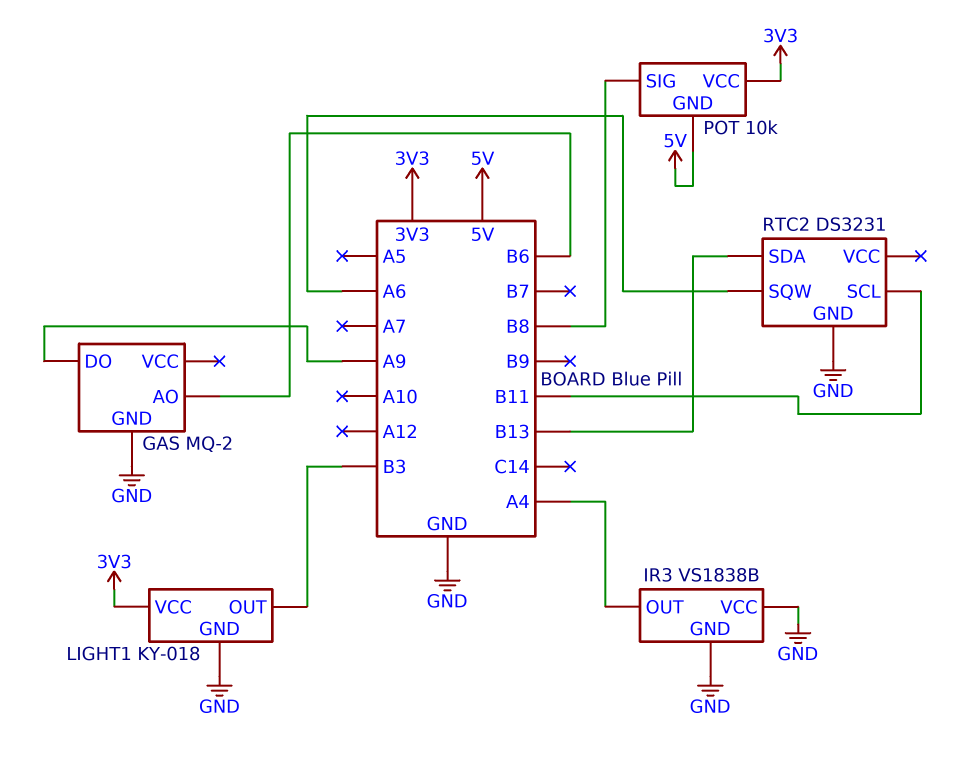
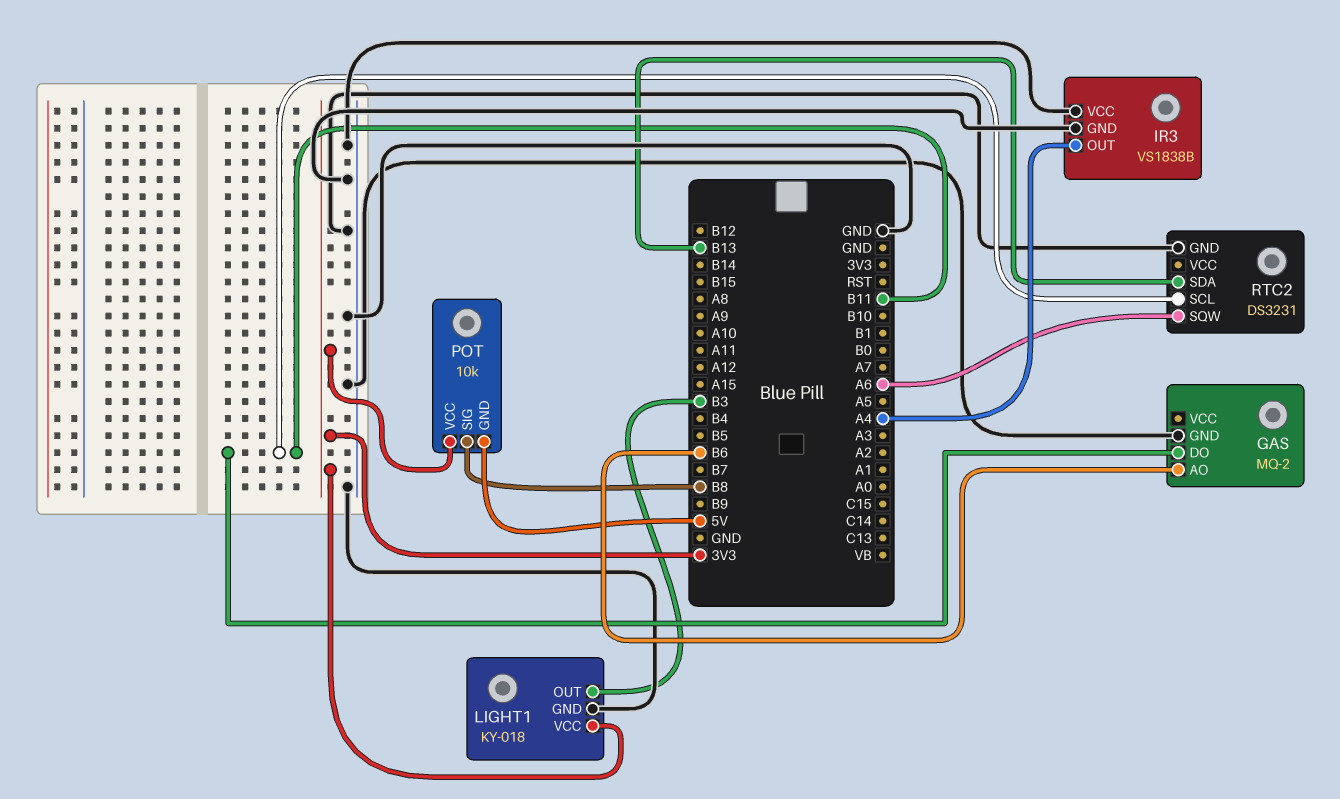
GAS pin DO: A9 -> B11

